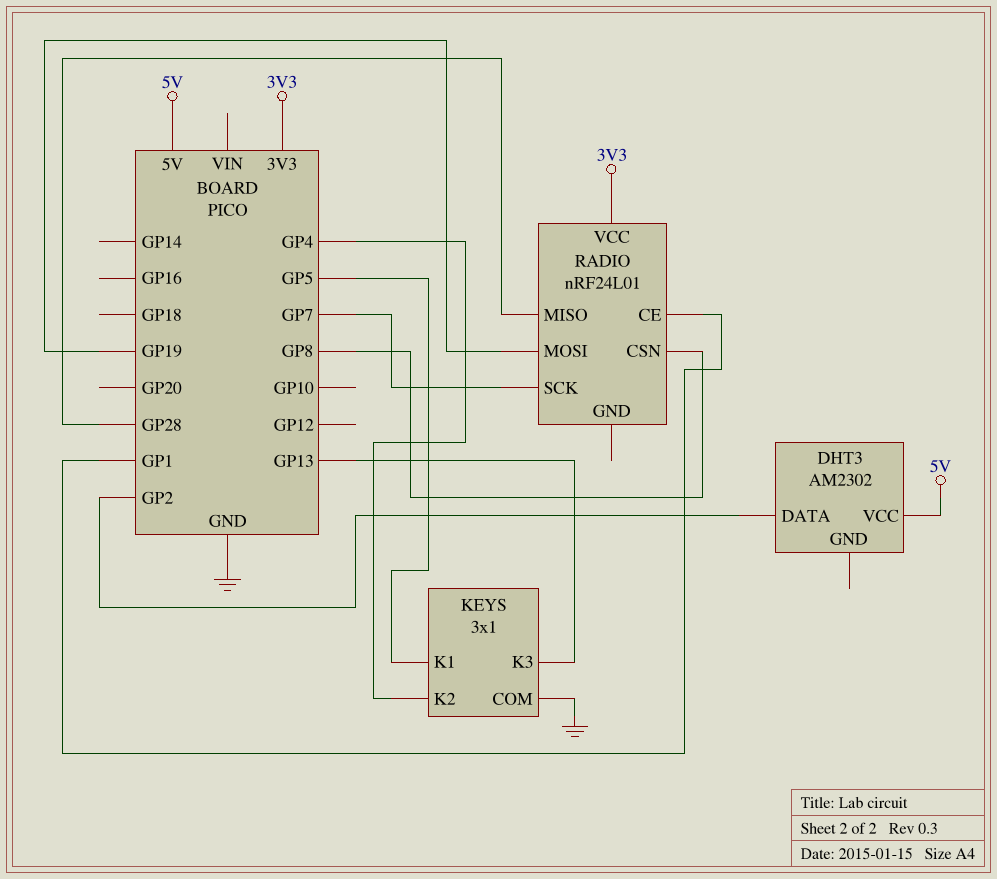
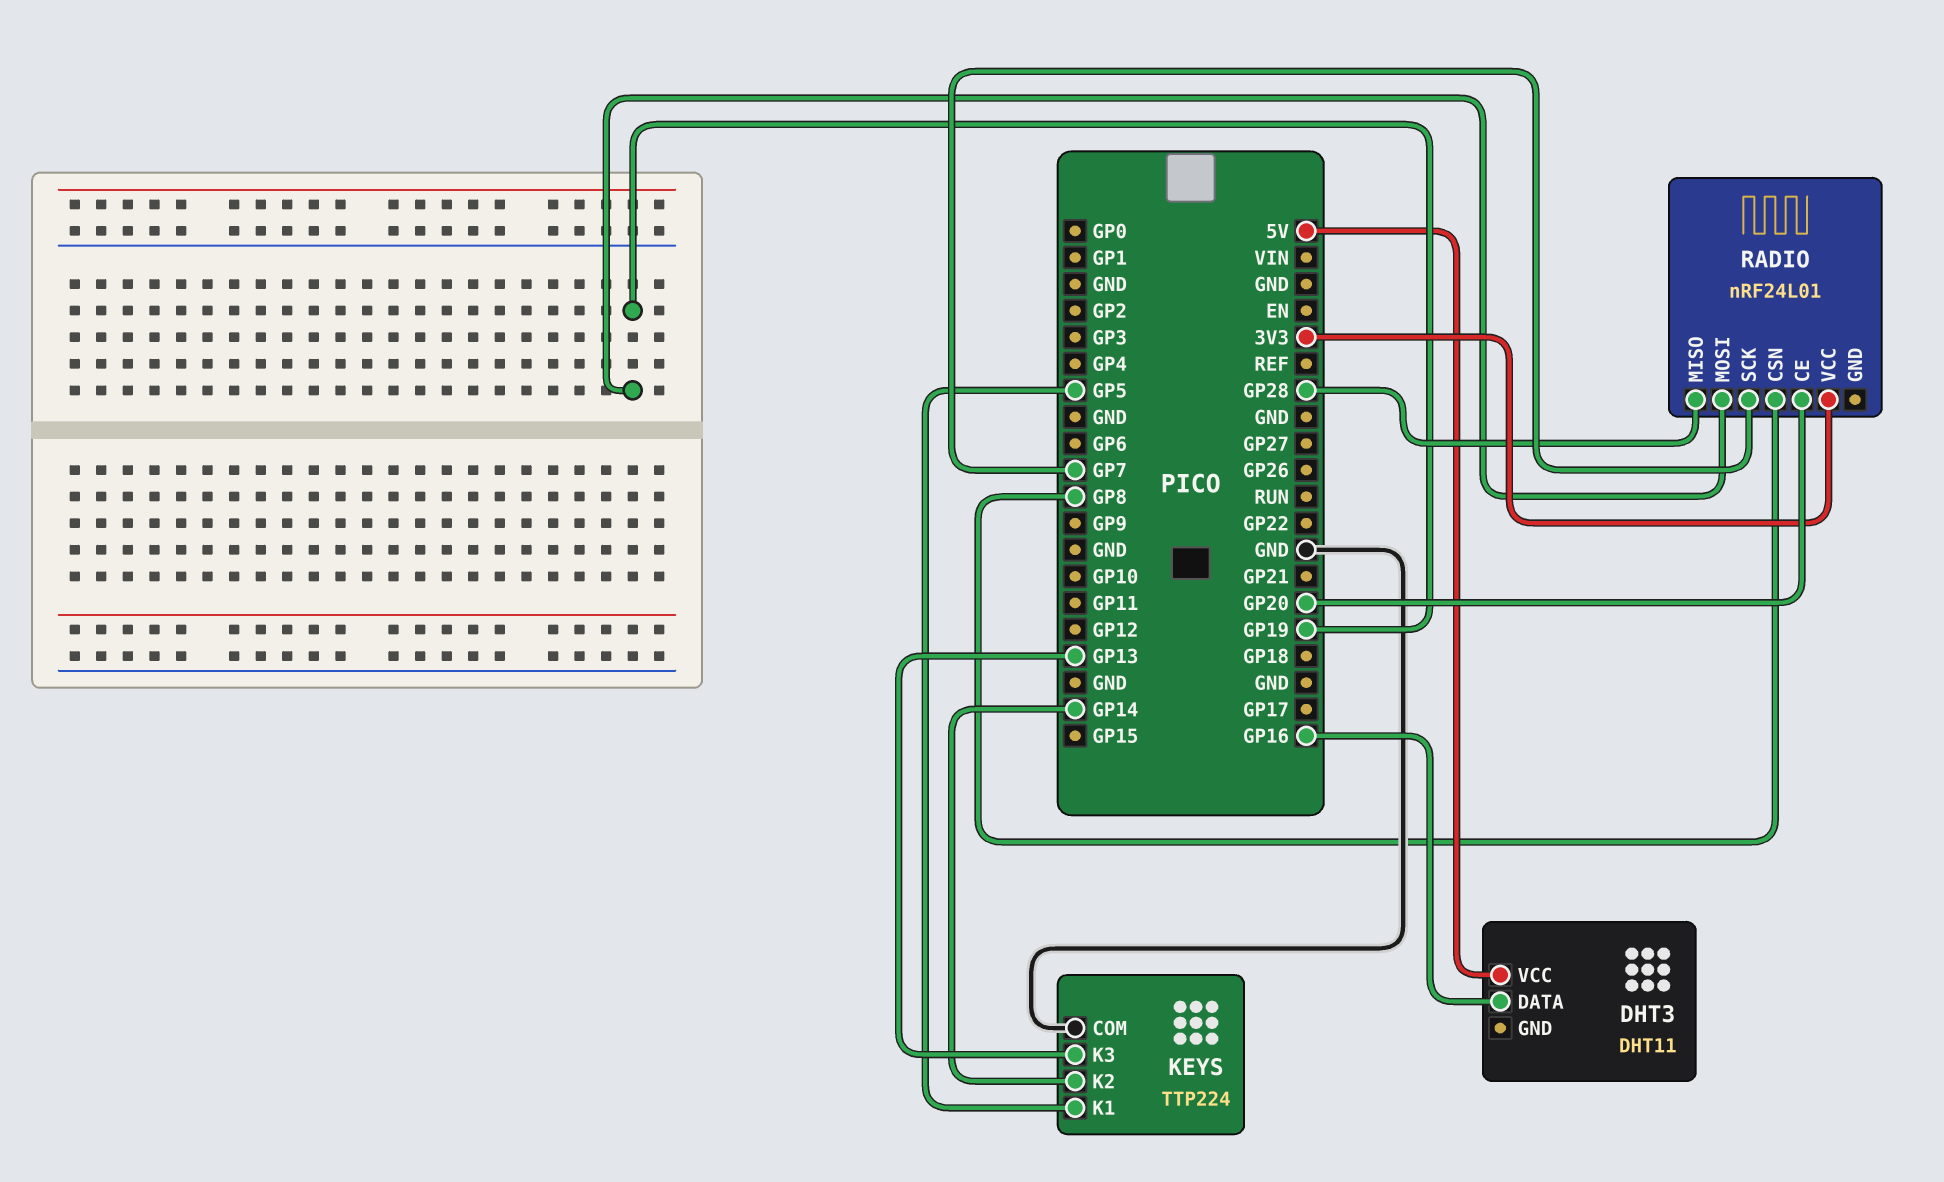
DHT3: AM2302 -> DHT11
DHT3 pin DATA: GP2 -> GP16
KEYS: 3x1 -> TTP224
KEYS pin K2: GP4 -> GP14
RADIO pin CE: GP1 -> GP20

